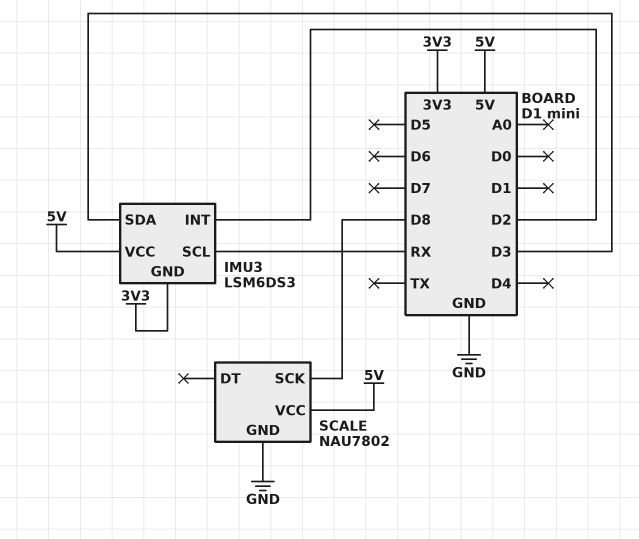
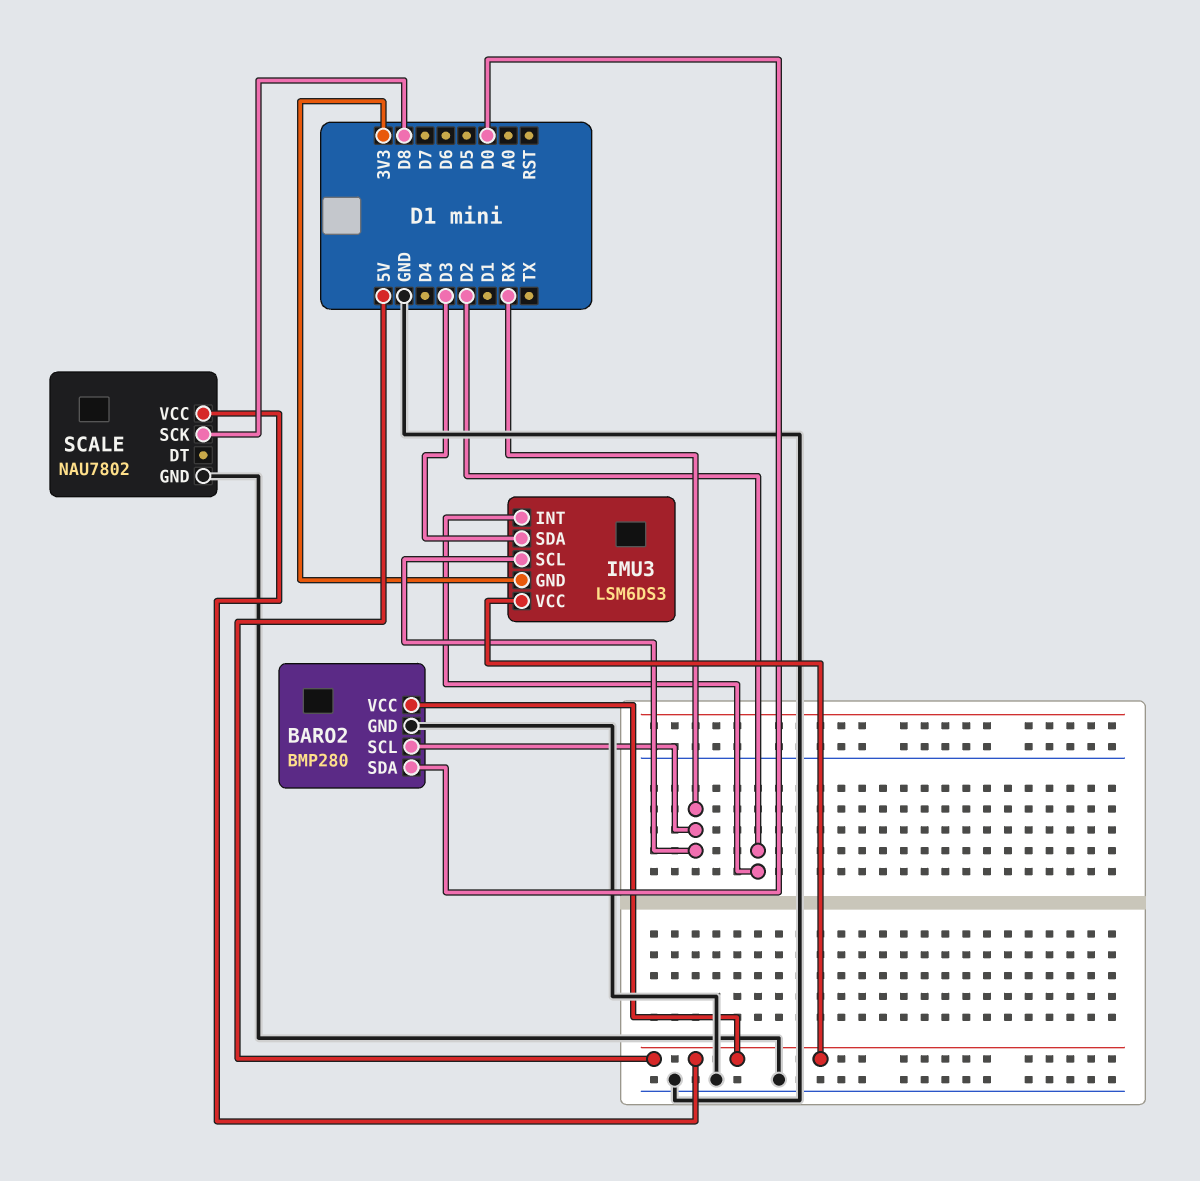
BARO2: none -> BMP280
BARO2 pin GND: none -> GND
BARO2 pin SCL: none -> RX
BARO2 pin SDA: none -> D0
BARO2 pin VCC: none -> 5V

